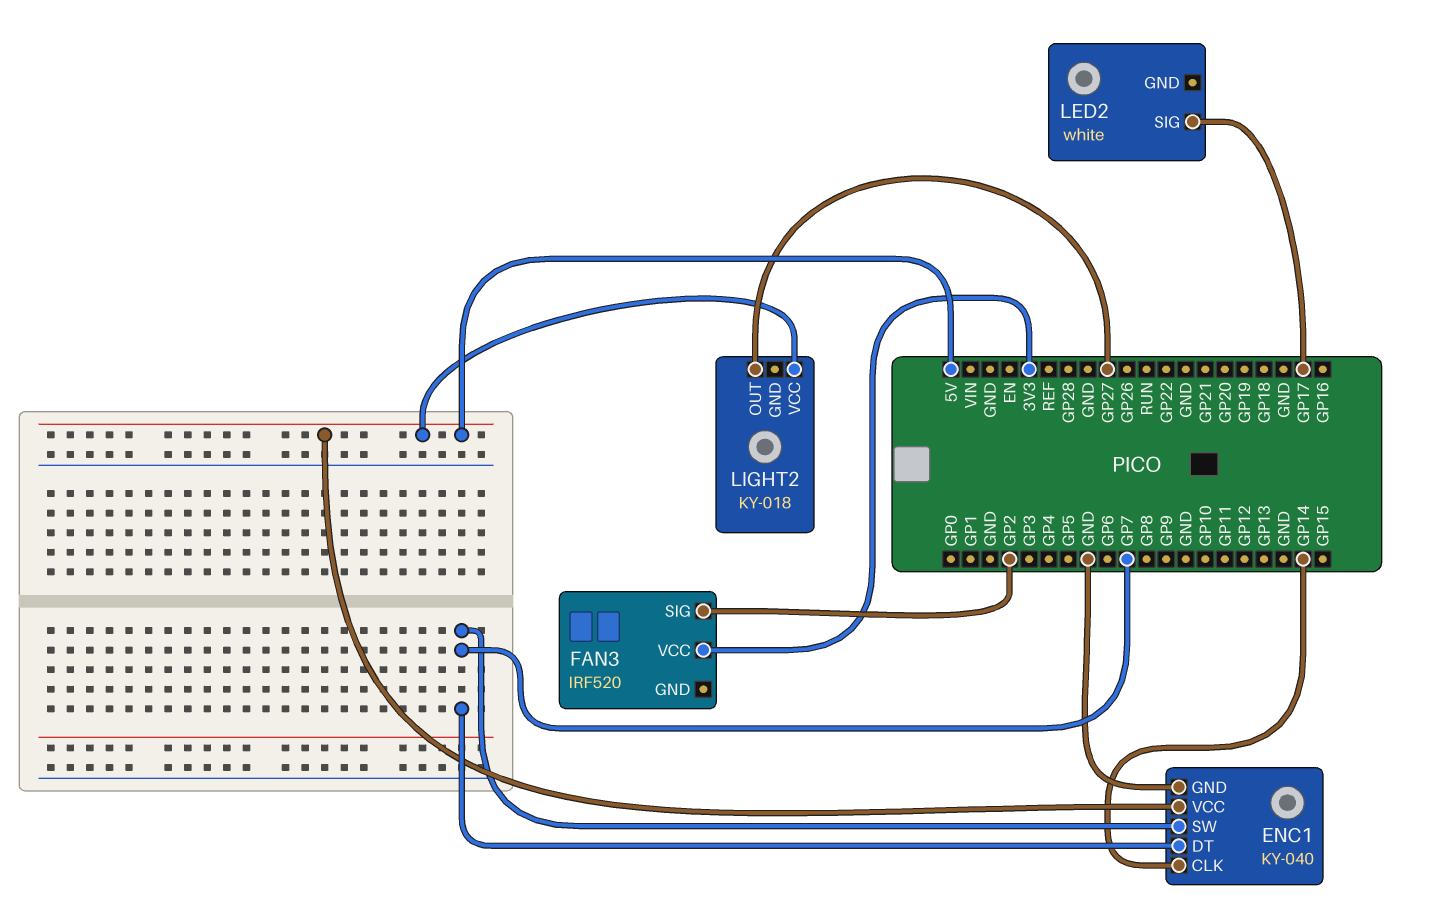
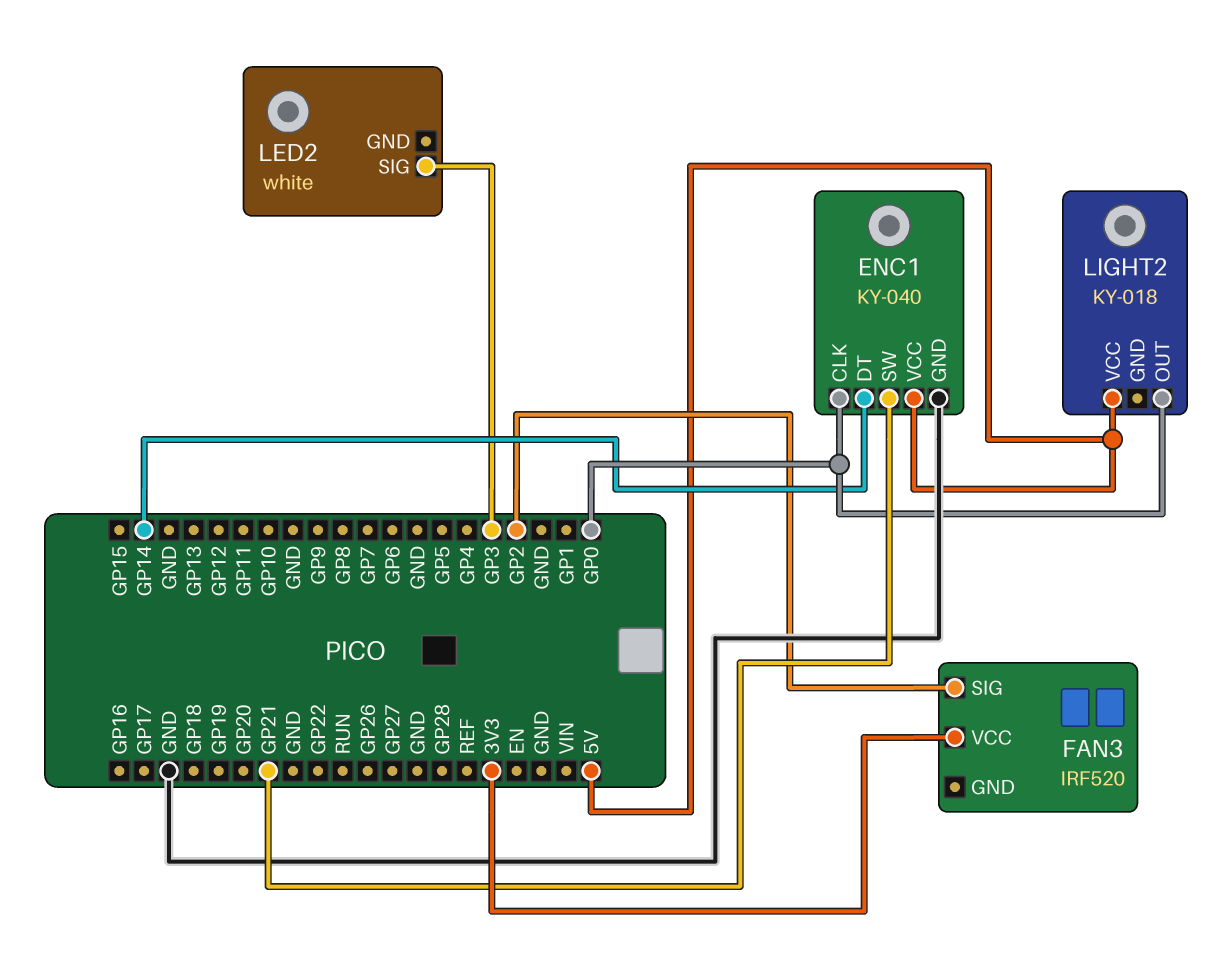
ENC1 pin CLK: GP14 -> GP0
ENC1 pin DT: GP7 -> GP14
ENC1 pin SW: GP7 -> GP21
LED2 pin SIG: GP17 -> GP3
LIGHT2 pin OUT: GP27 -> GP0

